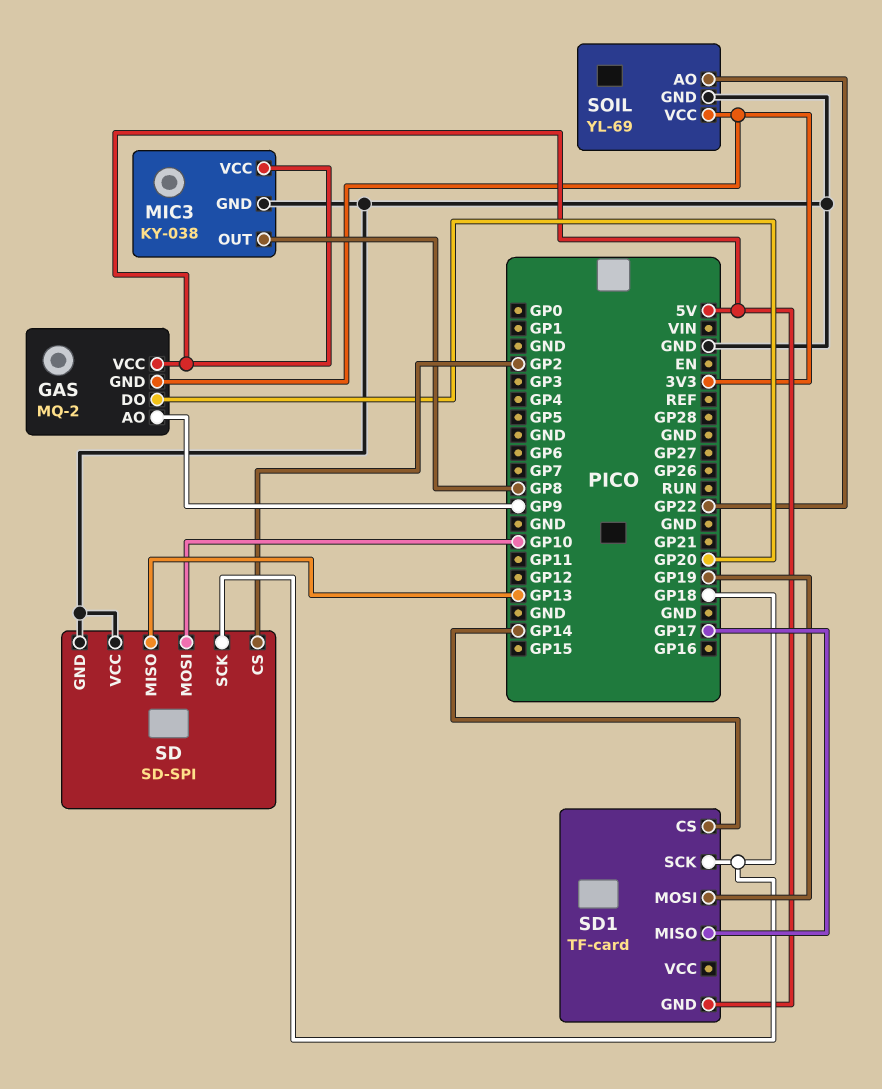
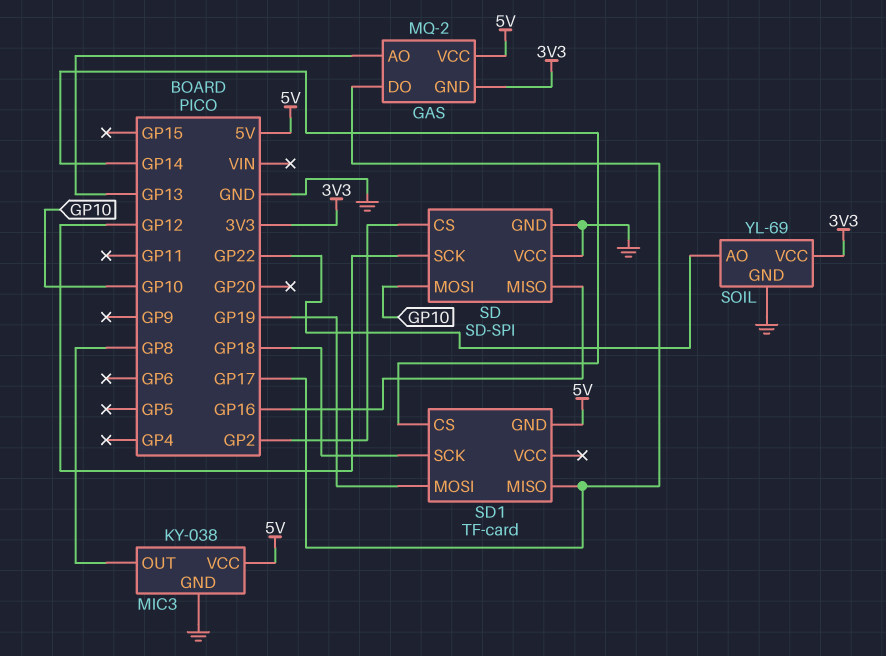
GAS pin AO: GP9 -> GP13
GAS pin DO: GP20 -> GP17
SD pin MISO: GP13 -> GP16
SD pin SCK: GP18 -> GP12

